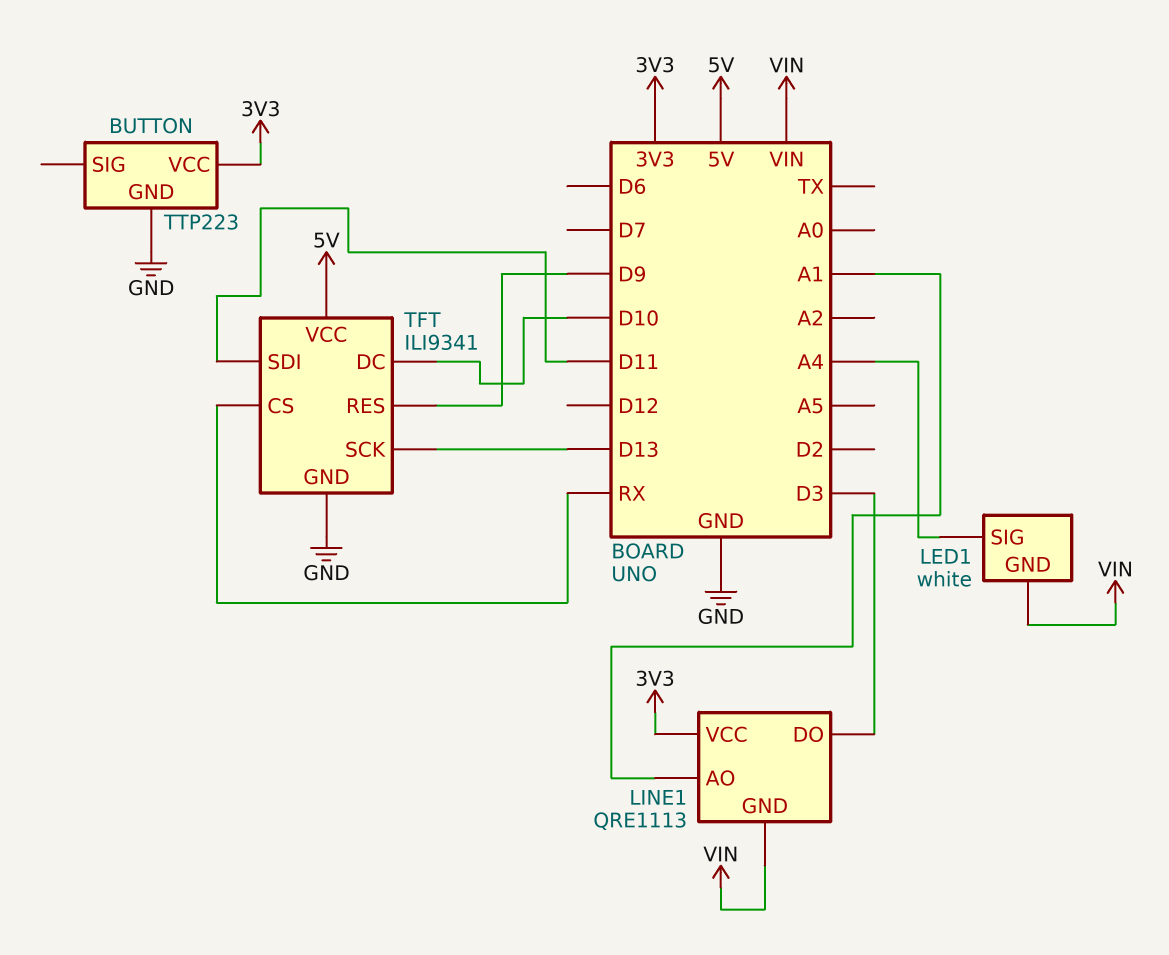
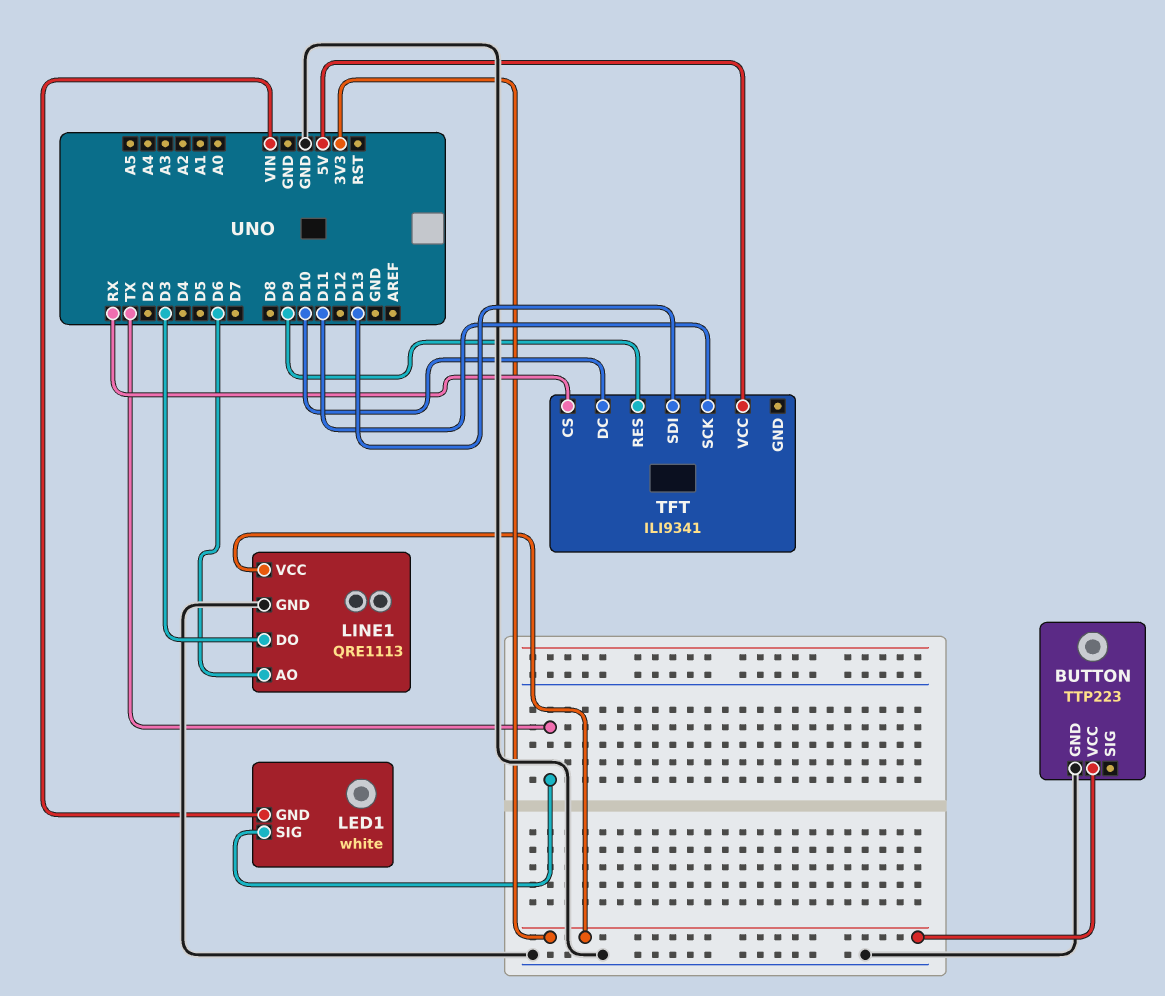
LED1 pin SIG: A4 -> TX
LINE1 pin AO: A1 -> D6
LINE1 pin GND: VIN -> GND
TFT pin GND: GND -> none
TFT pin SCK: D13 -> D11
TFT pin SDI: D11 -> D13

